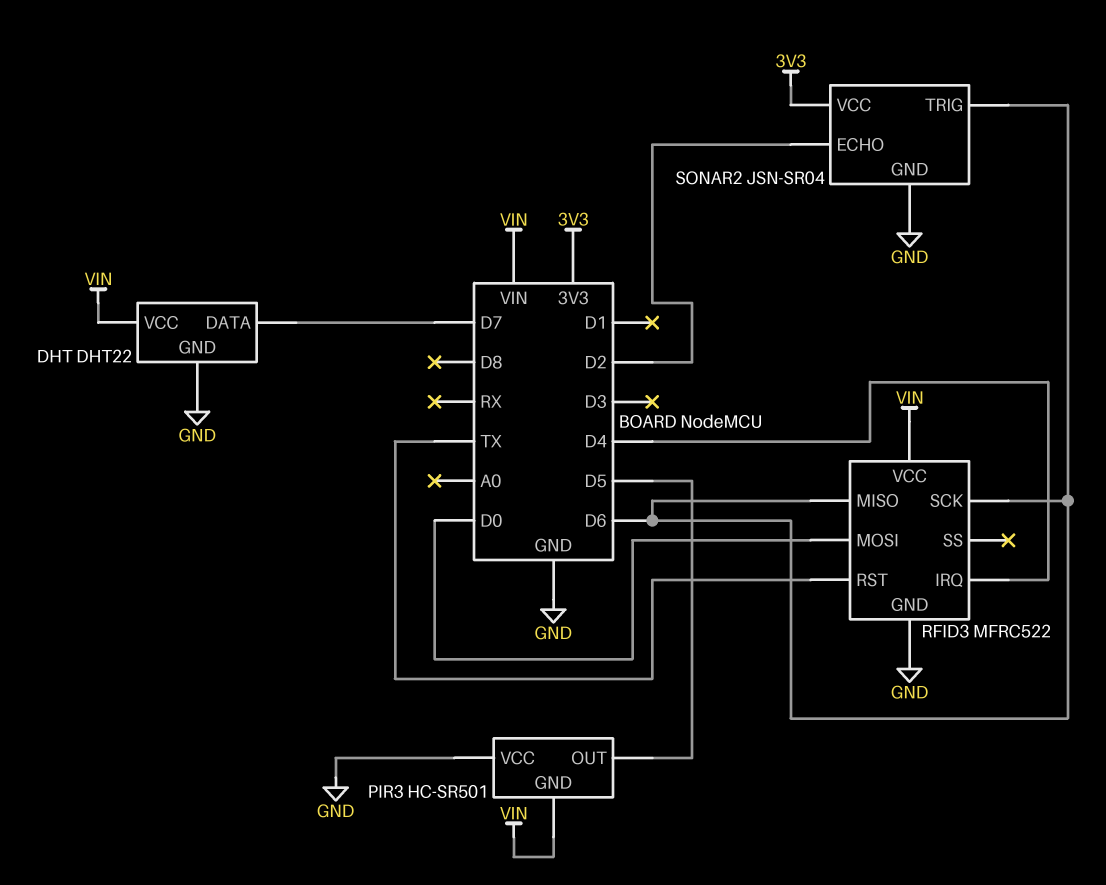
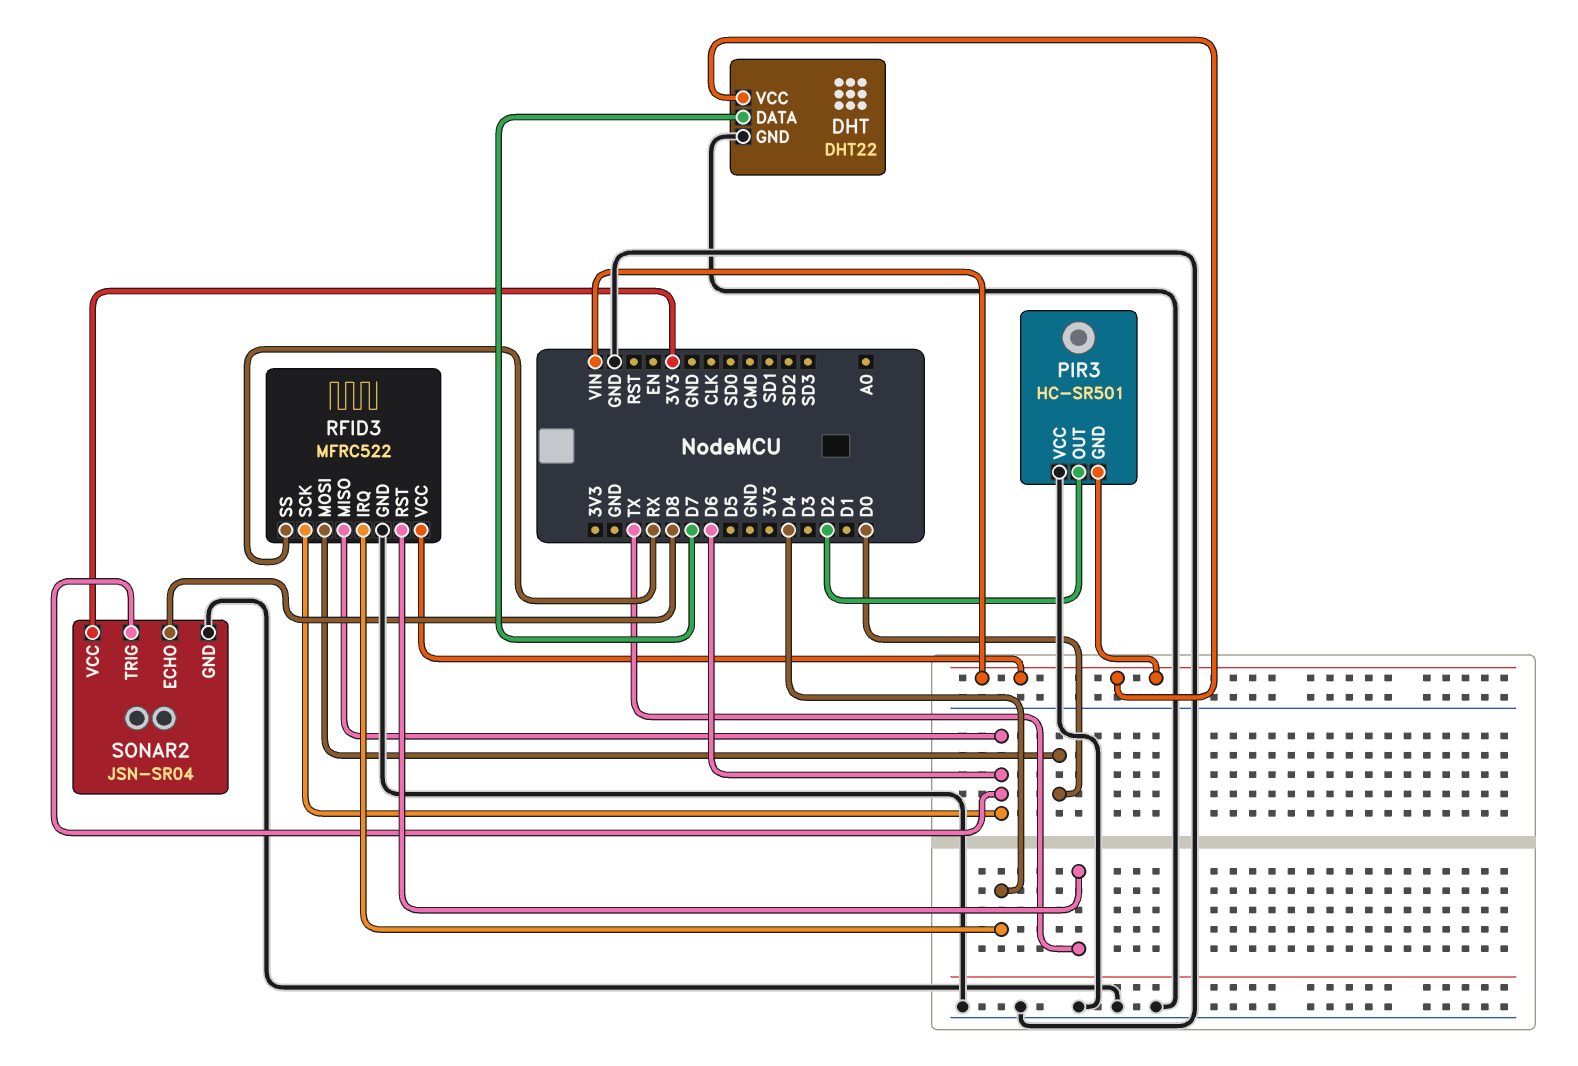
PIR3 pin OUT: D5 -> D2
RFID3 pin SS: none -> RX
SONAR2 pin ECHO: D2 -> D8

